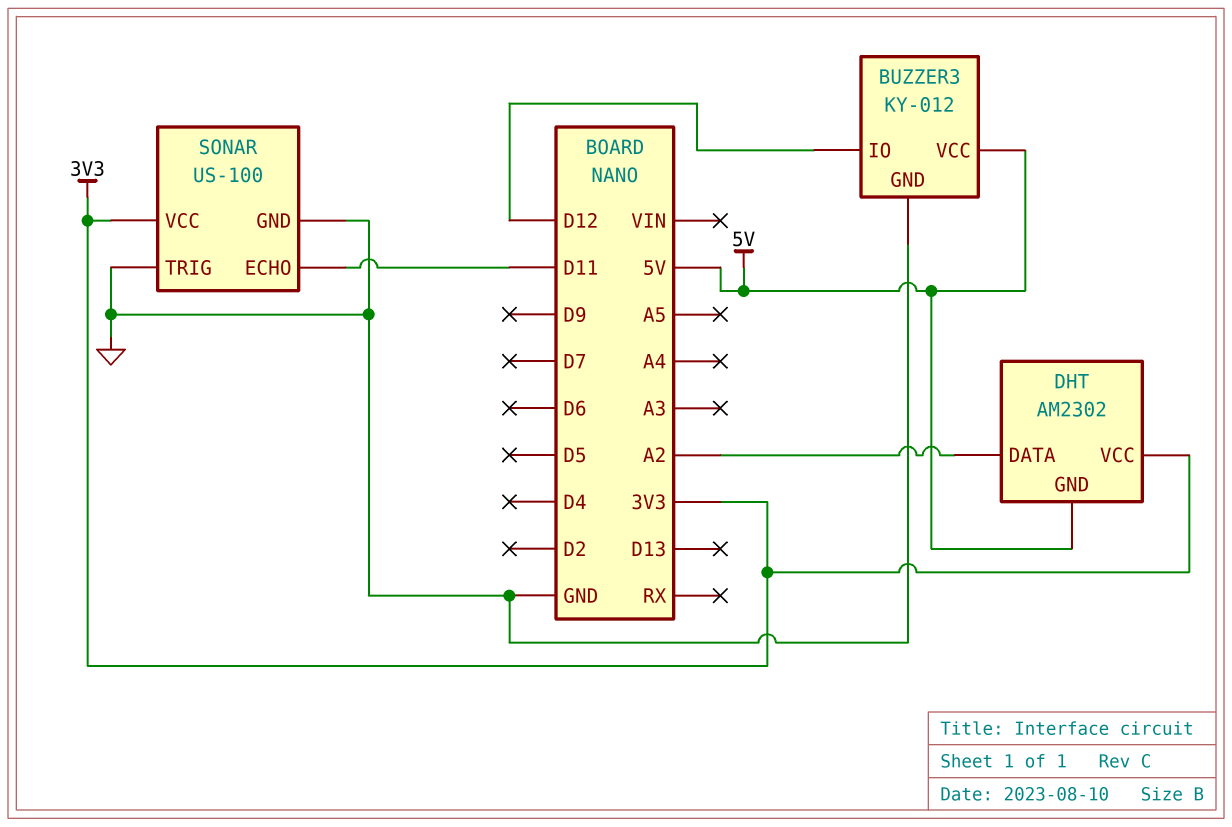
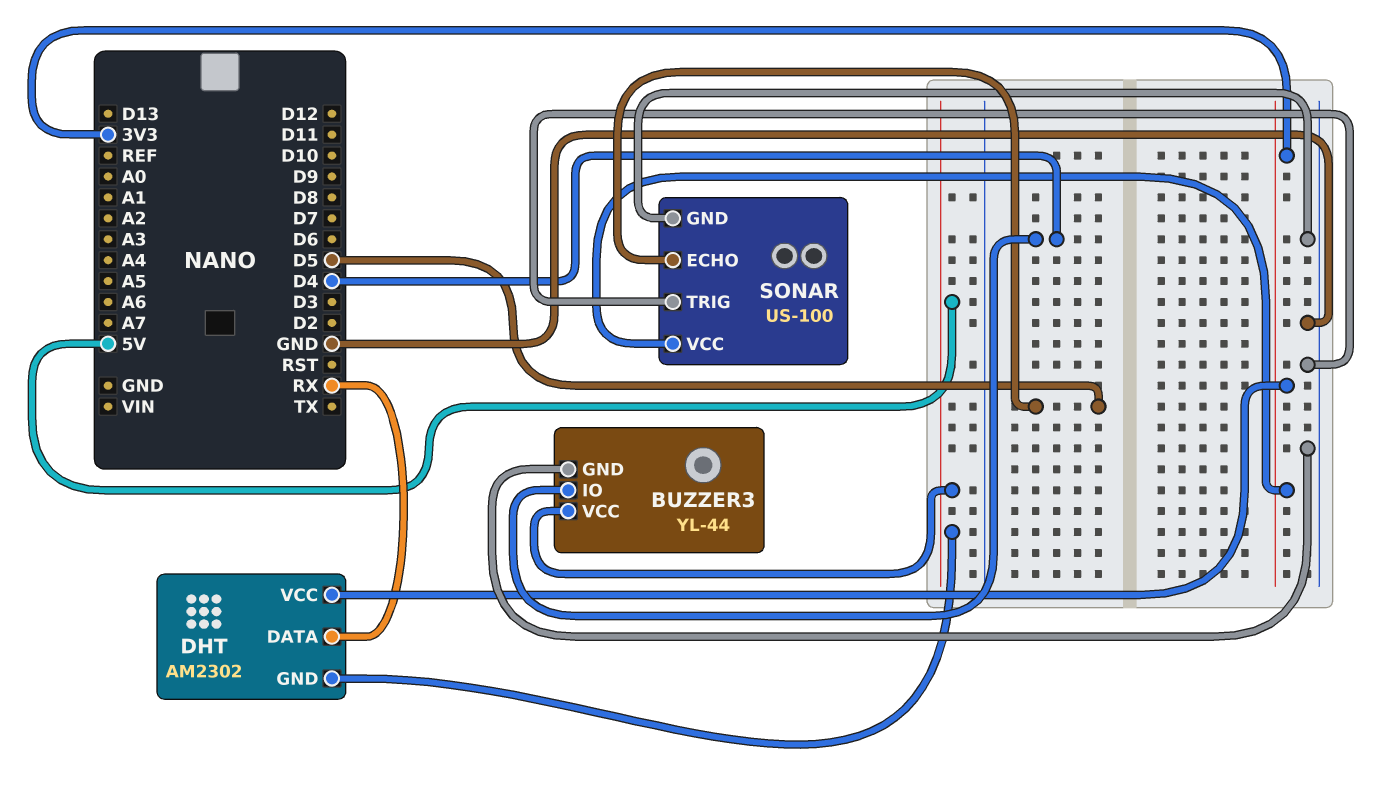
BUZZER3: KY-012 -> YL-44
BUZZER3 pin IO: D12 -> D4
DHT pin DATA: A2 -> RX
SONAR pin ECHO: D11 -> D5

